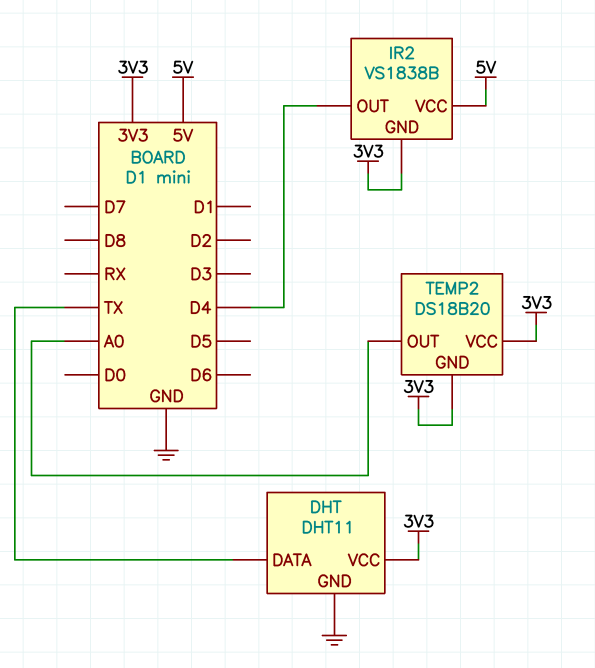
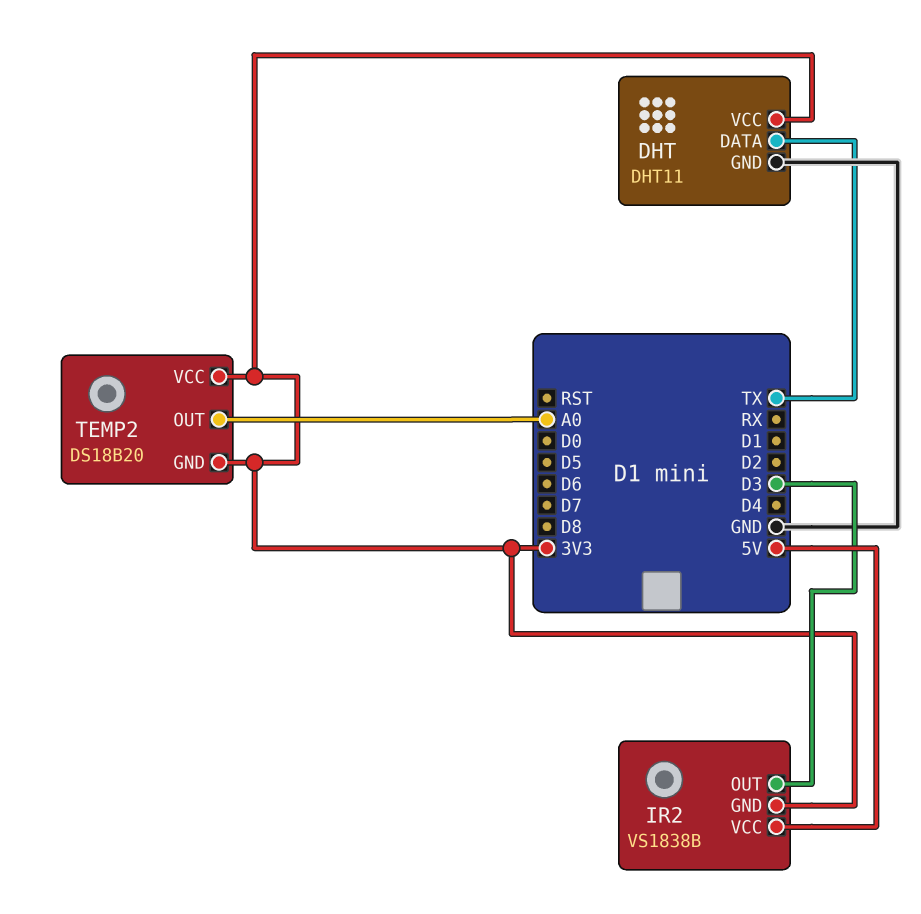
IR2 pin OUT: D4 -> D3

